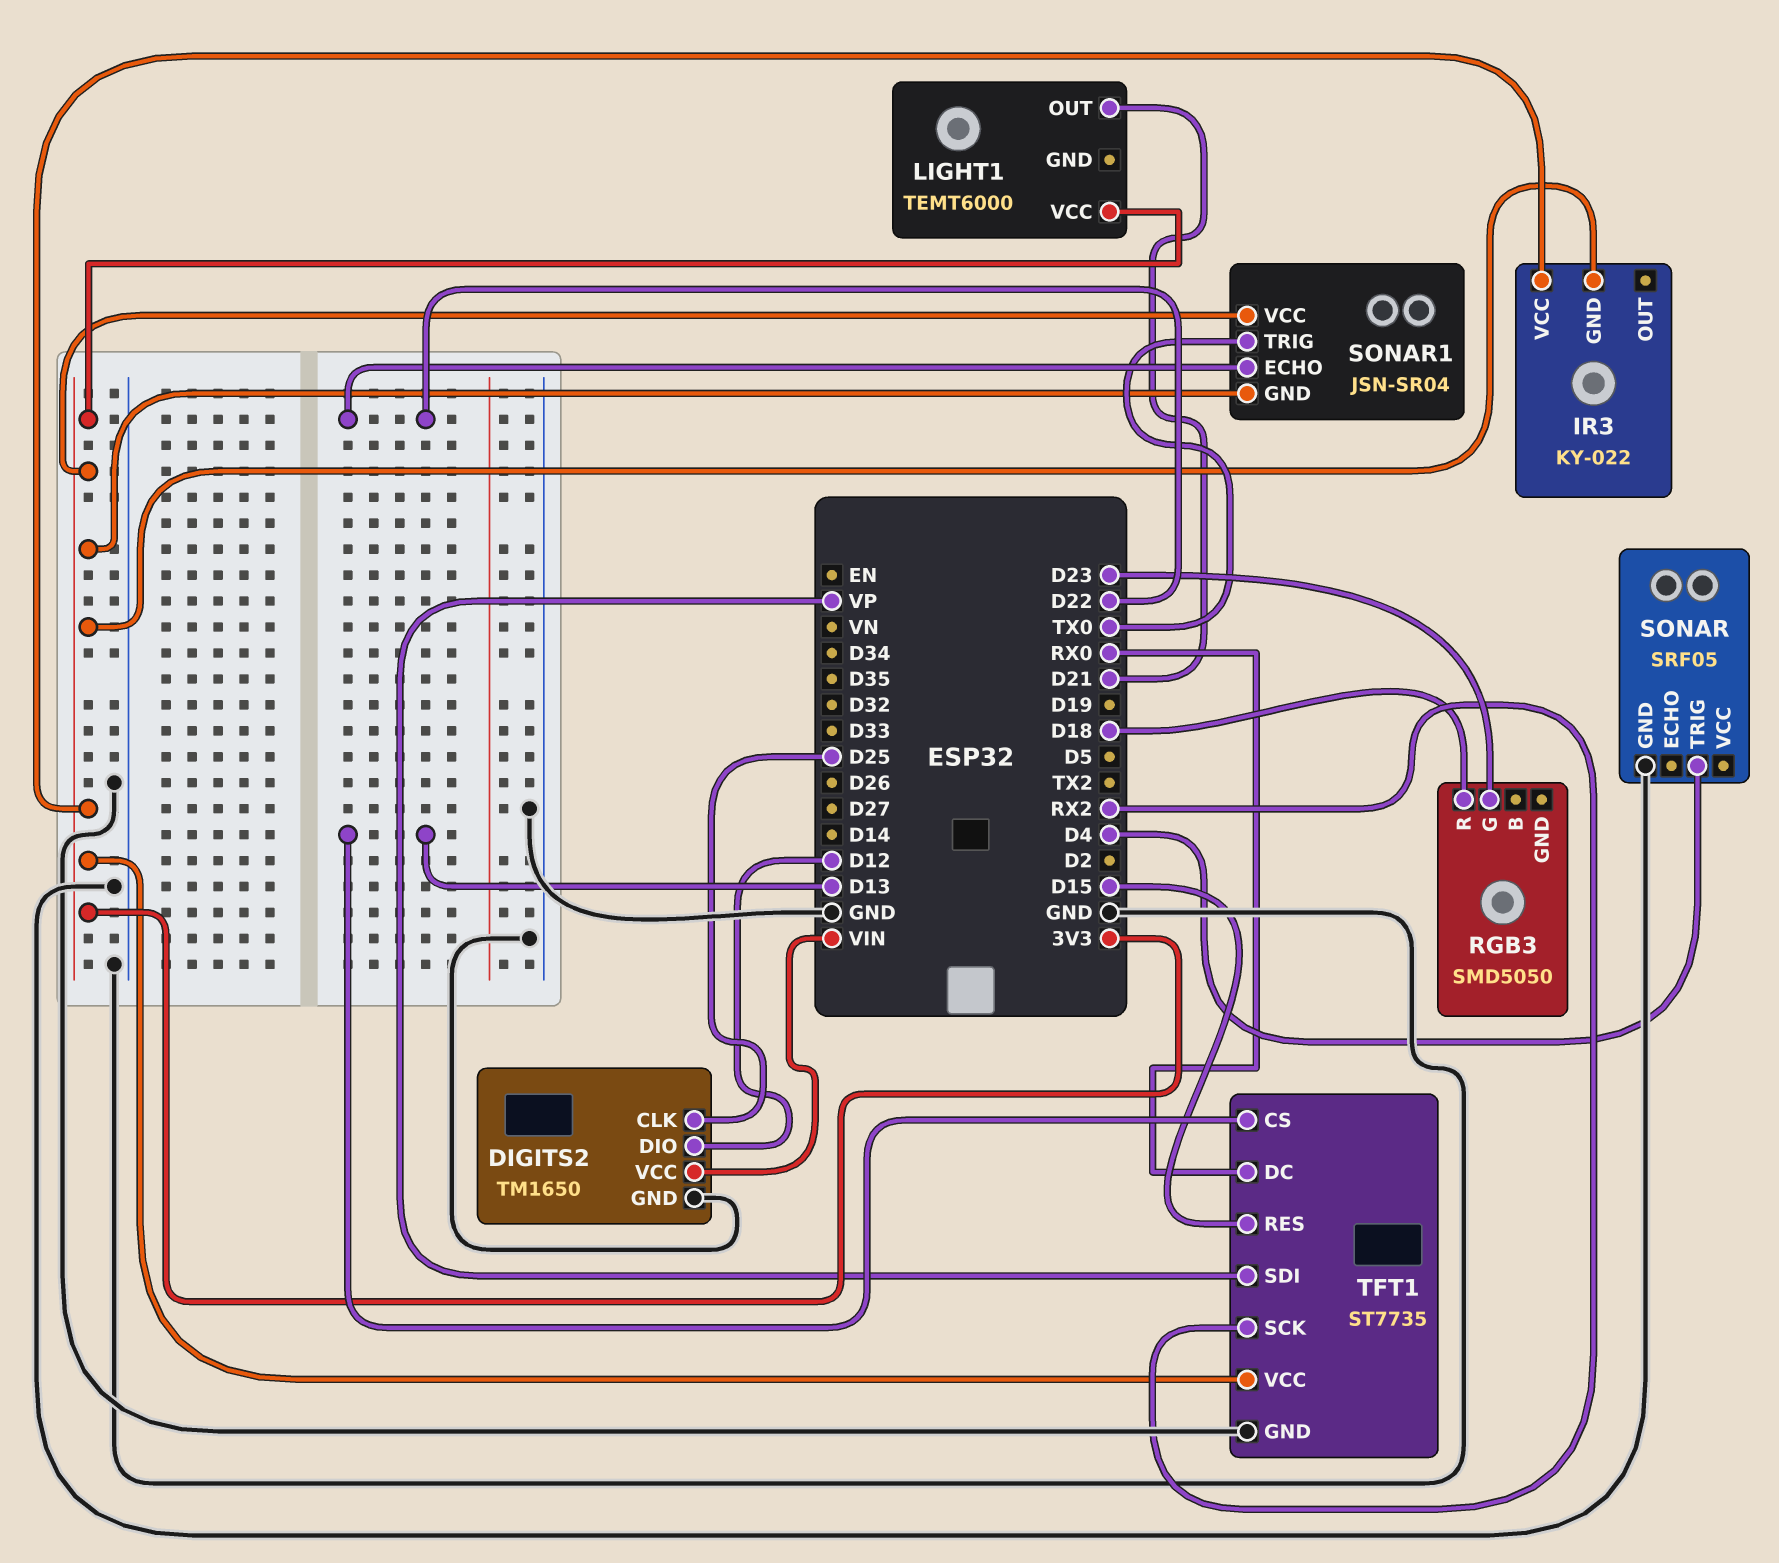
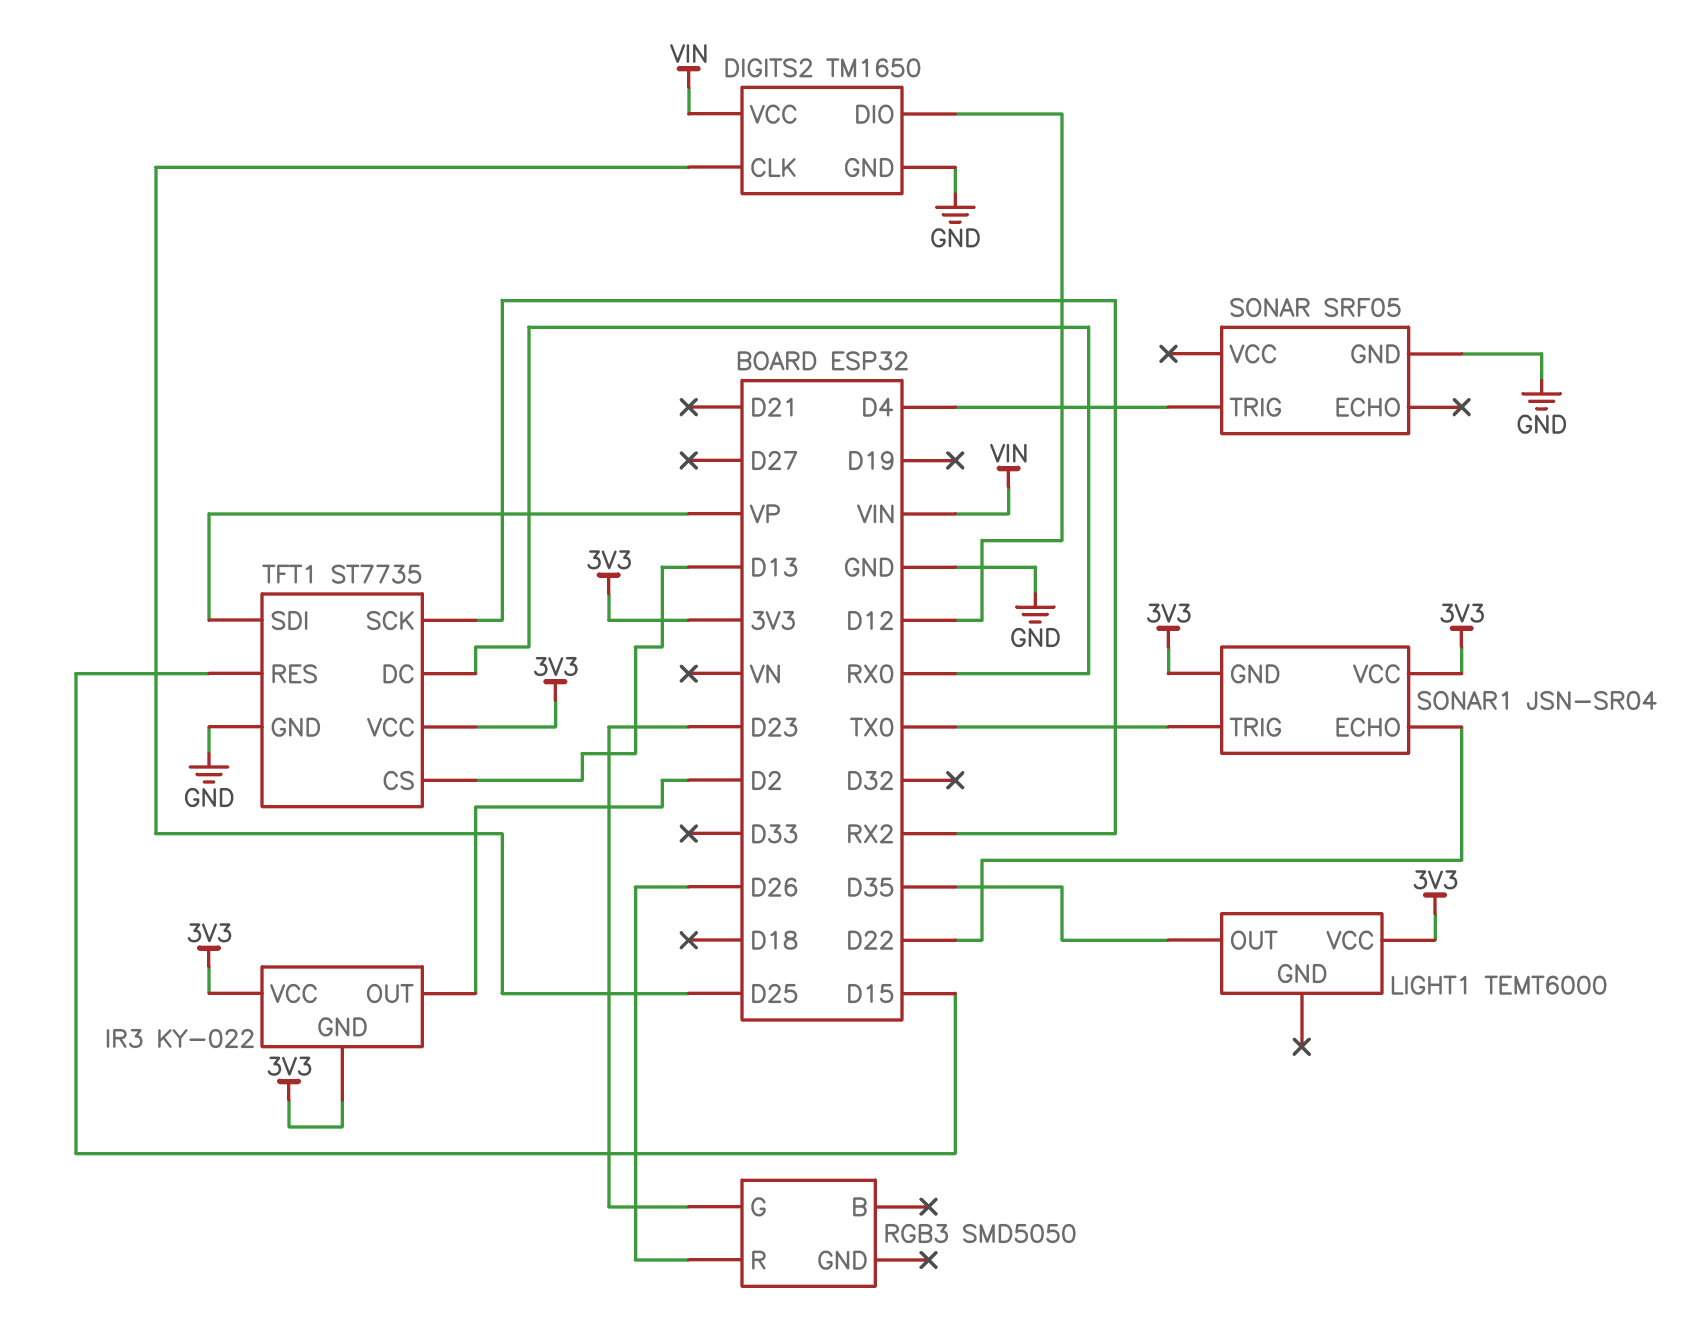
IR3 pin OUT: none -> D2
LIGHT1 pin OUT: D21 -> D35
RGB3 pin R: D18 -> D26

